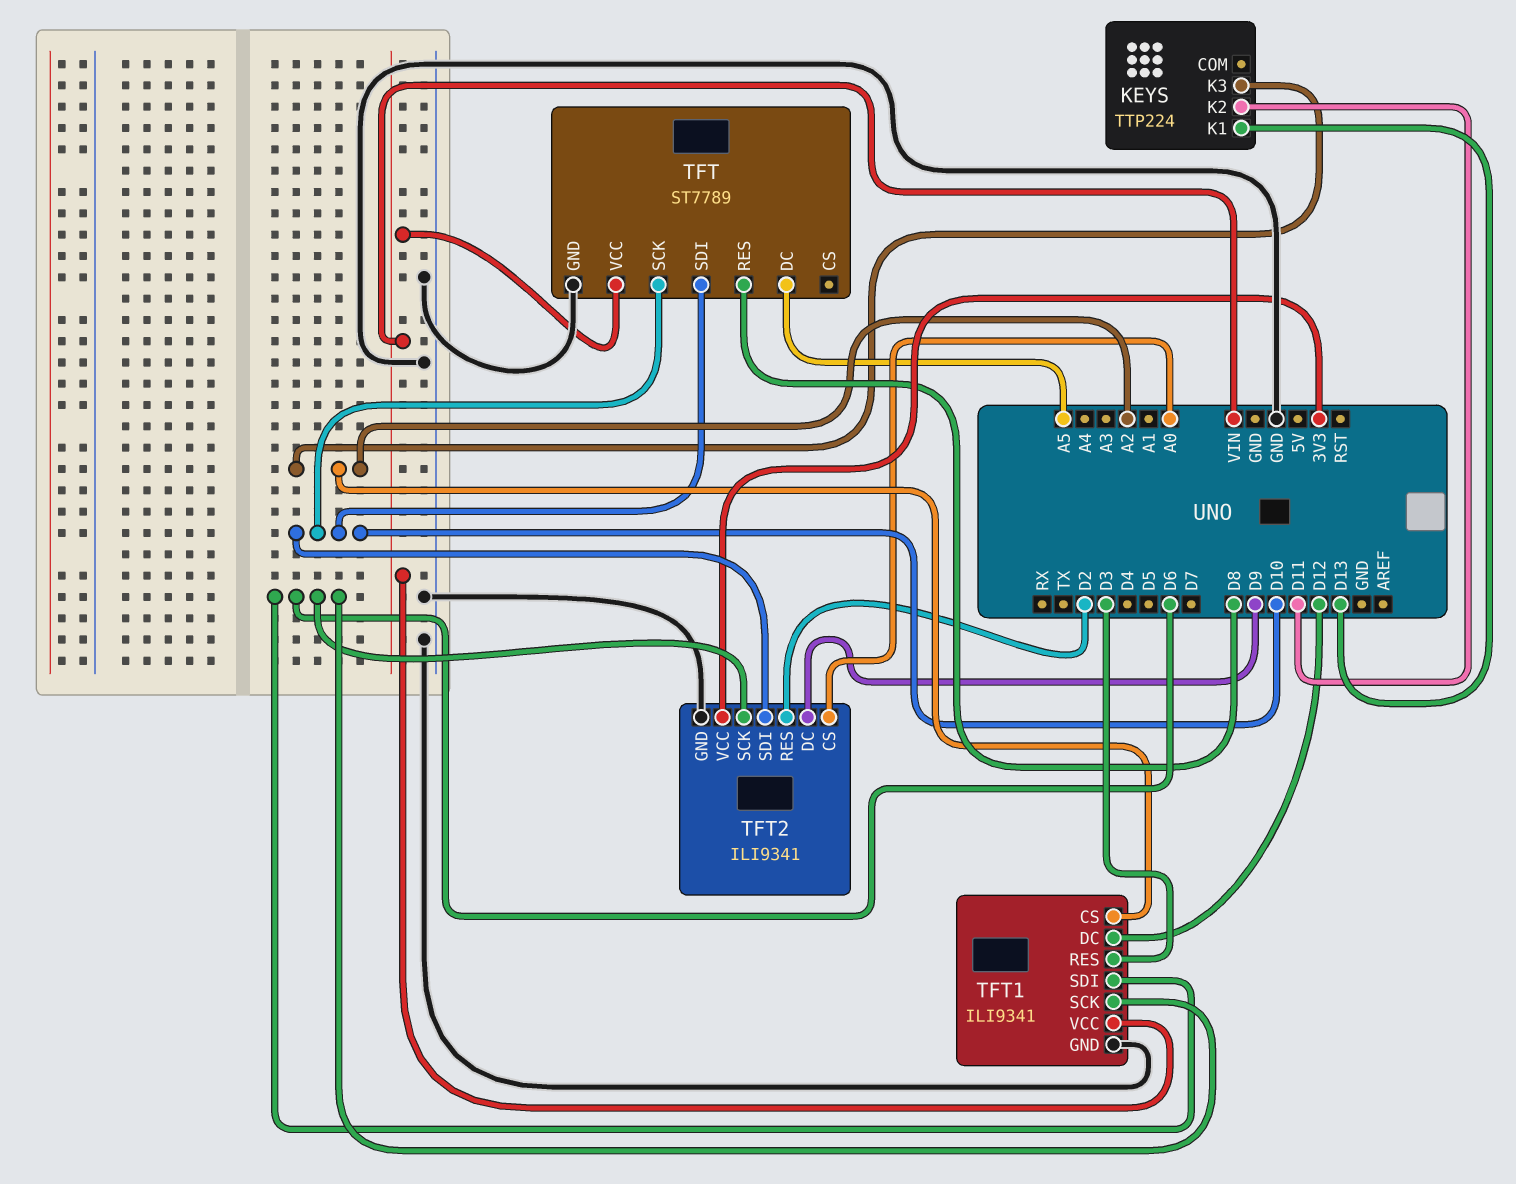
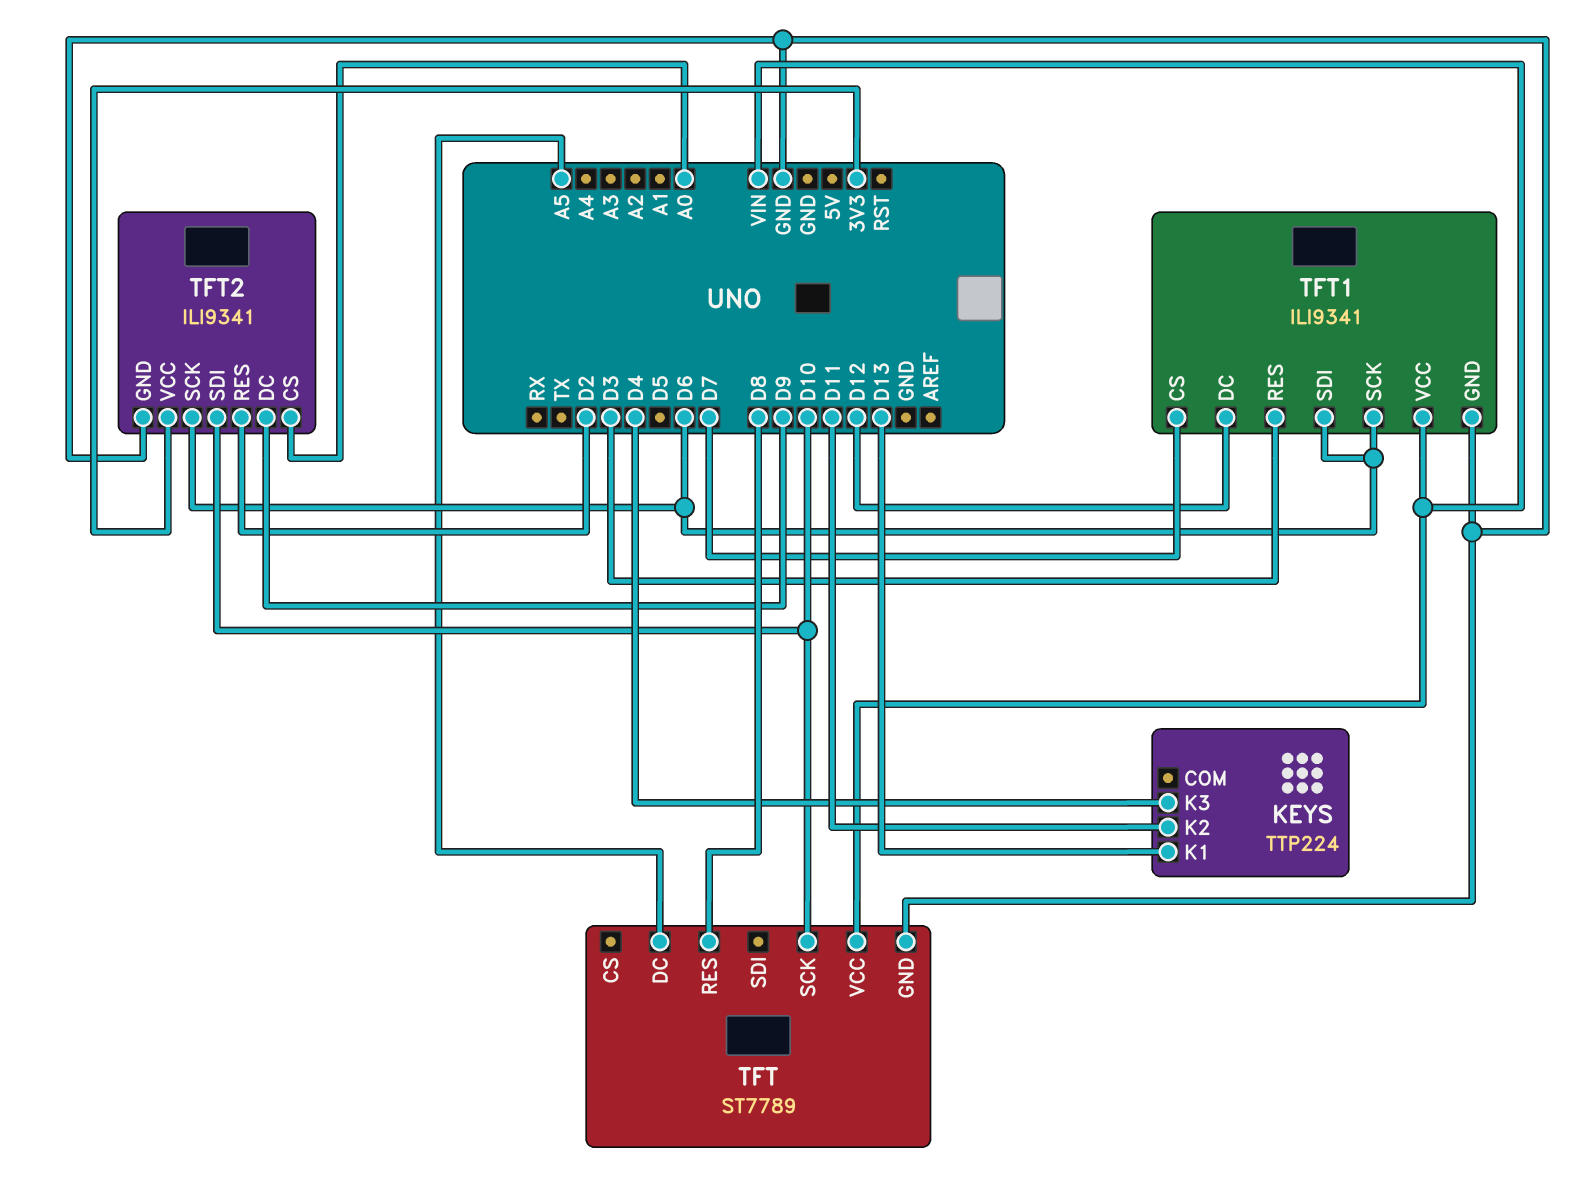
KEYS pin K3: A2 -> D4
TFT pin SDI: D10 -> none
TFT1 pin CS: A2 -> D7

